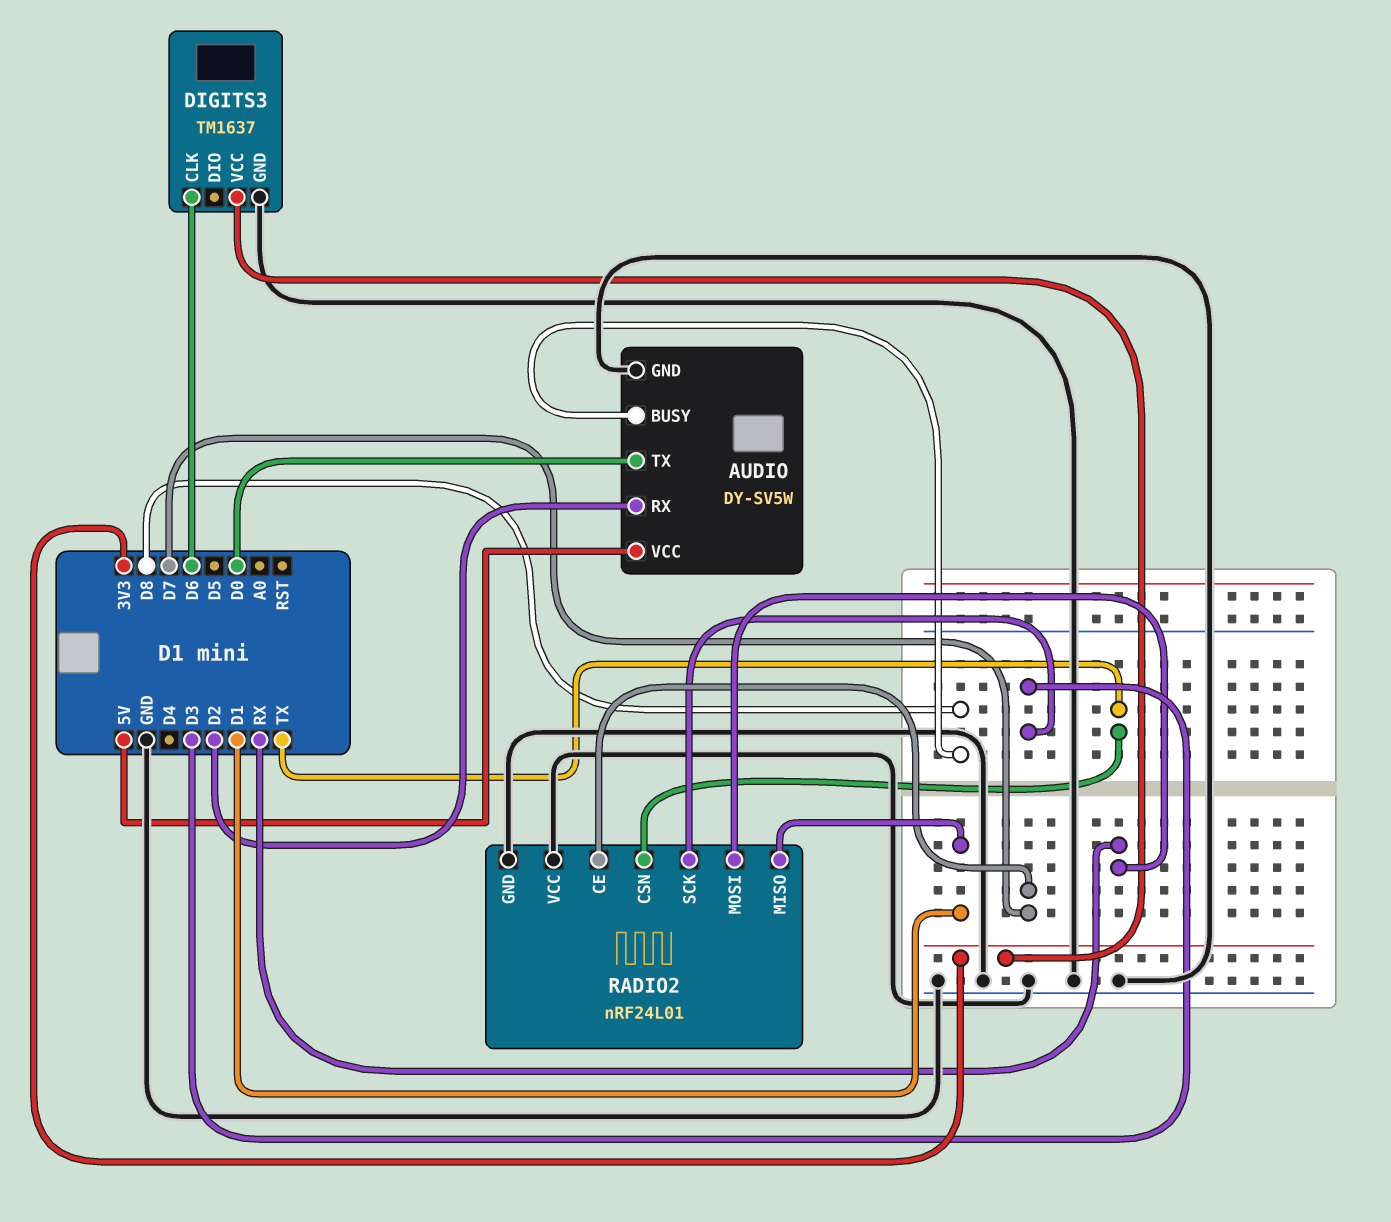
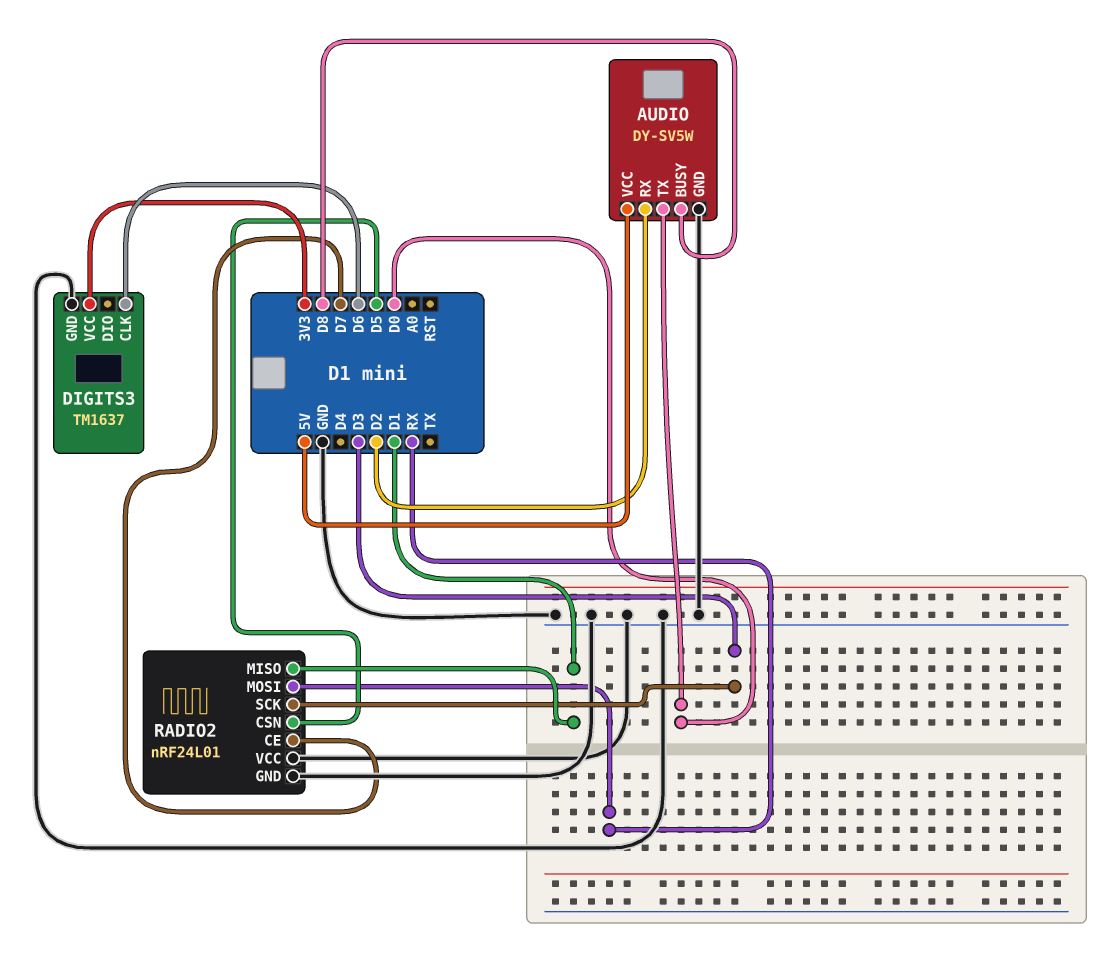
RADIO2 pin CSN: TX -> D5

